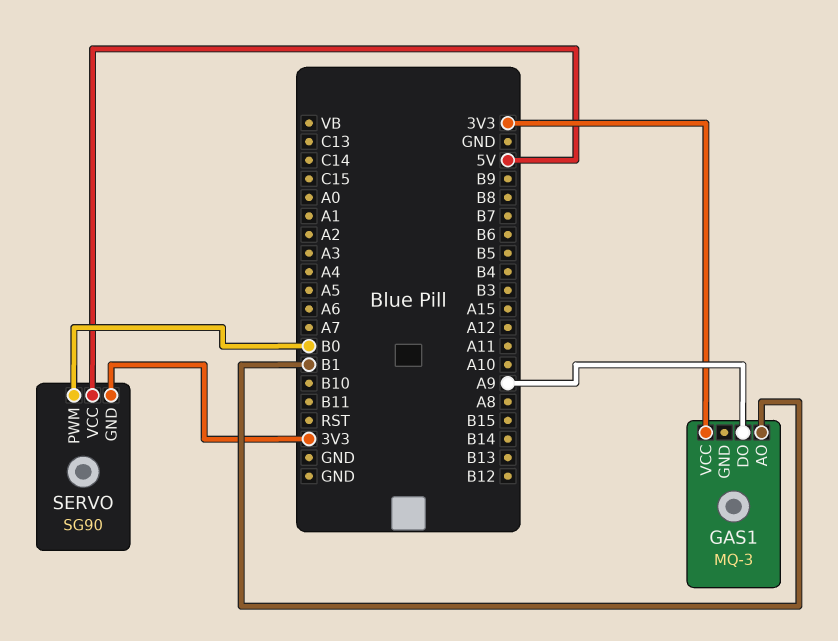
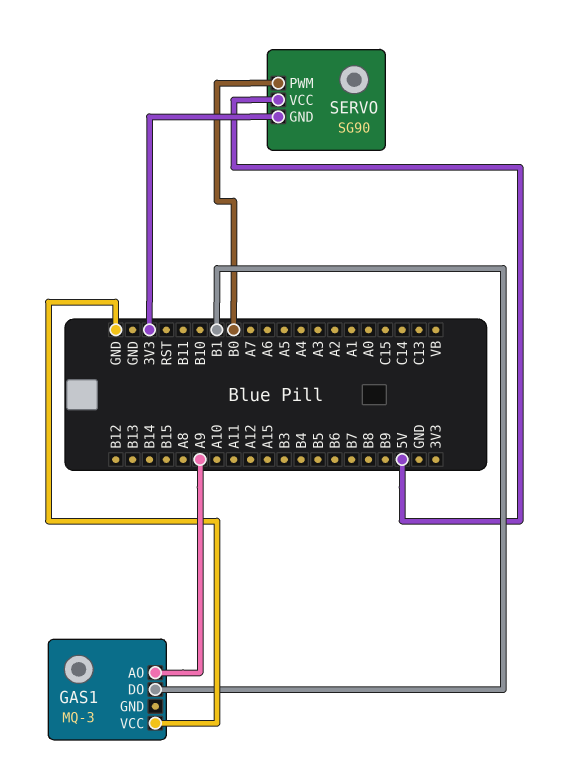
GAS1 pin AO: B1 -> A9
GAS1 pin DO: A9 -> B1
GAS1 pin VCC: 3V3 -> GND

